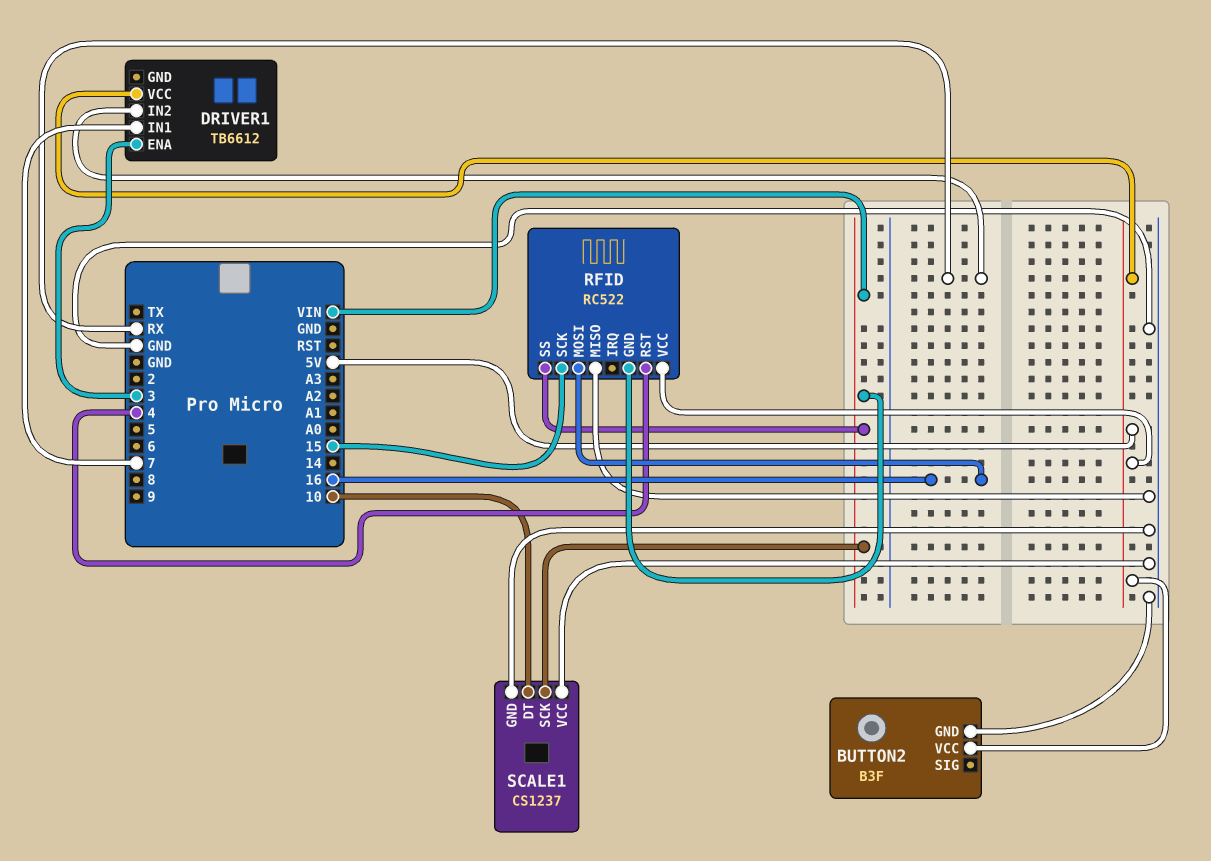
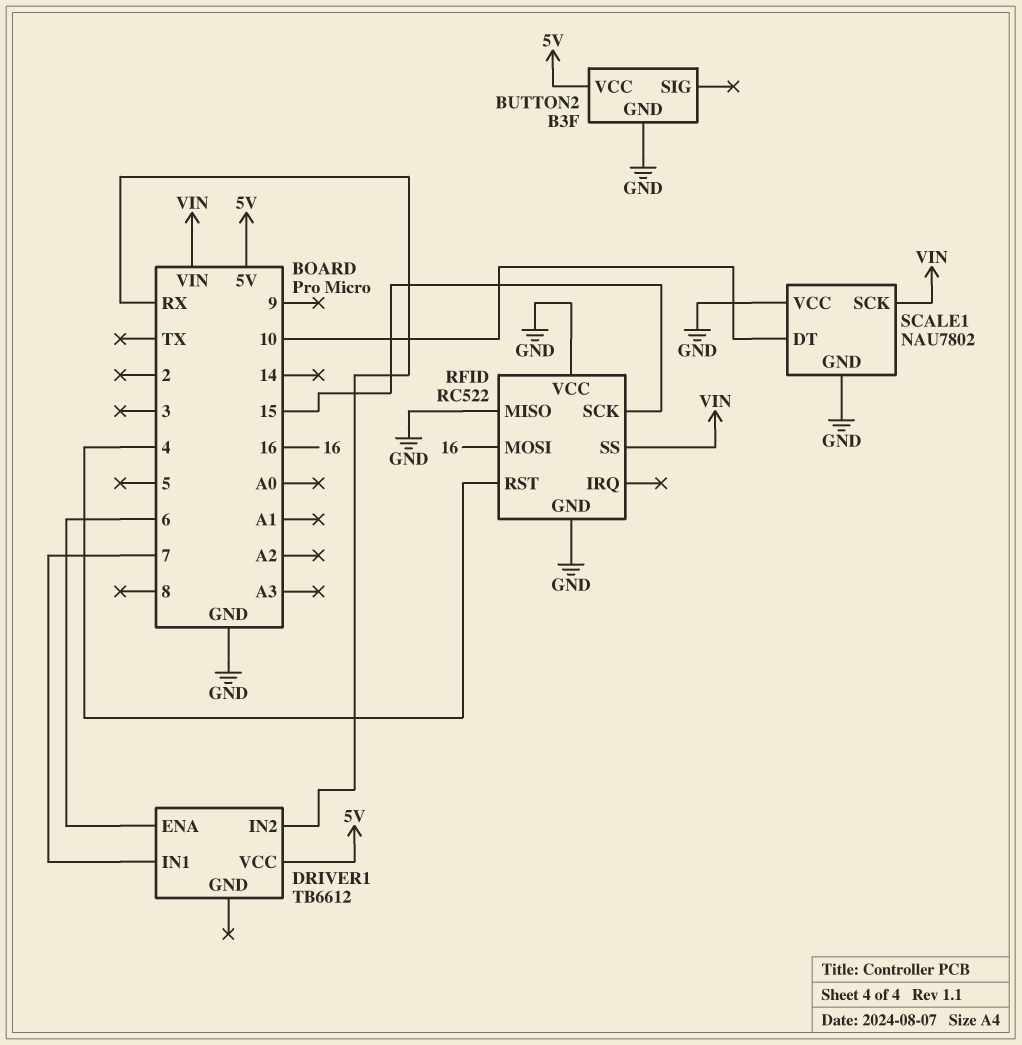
DRIVER1 pin ENA: 3 -> 6
RFID pin GND: VIN -> GND
RFID pin VCC: 5V -> GND
SCALE1: CS1237 -> NAU7802

